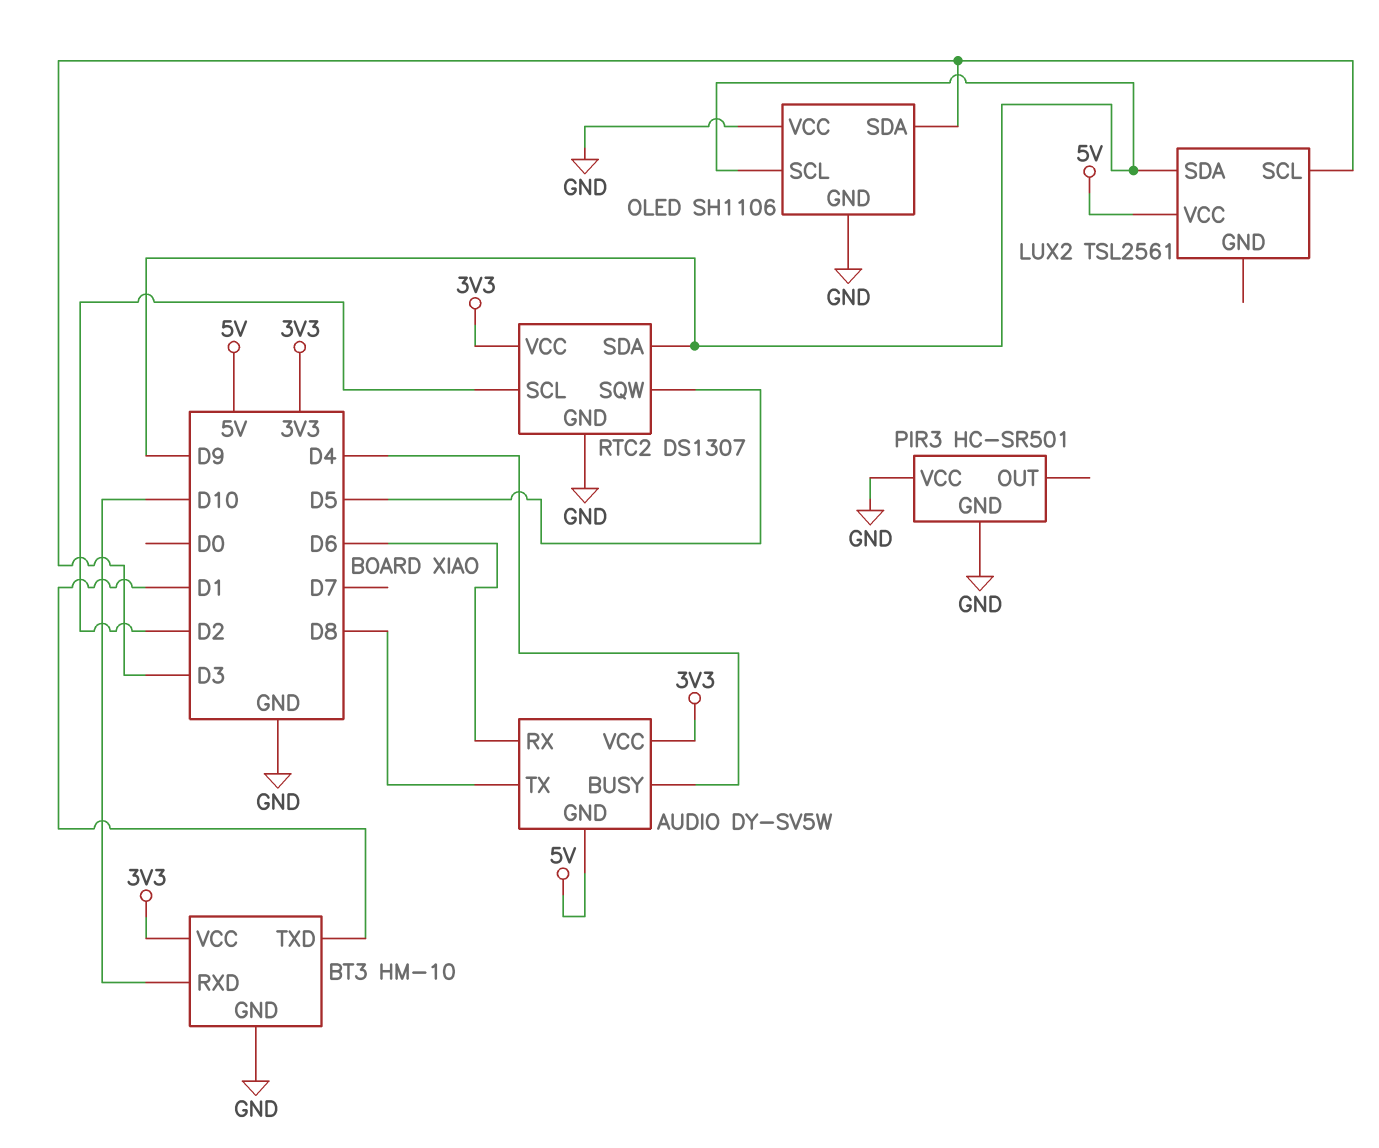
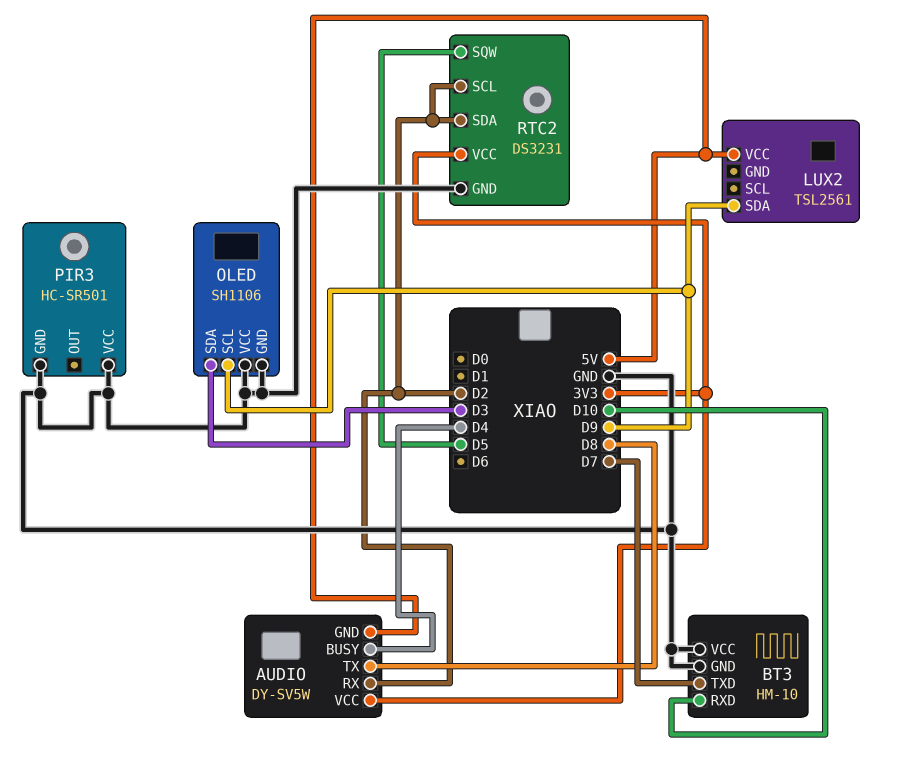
AUDIO pin RX: D6 -> D2
BT3 pin TXD: D1 -> D7
BT3 pin VCC: 3V3 -> GND
LUX2 pin SCL: D3 -> none
RTC2: DS1307 -> DS3231
RTC2 pin SDA: D9 -> D2

